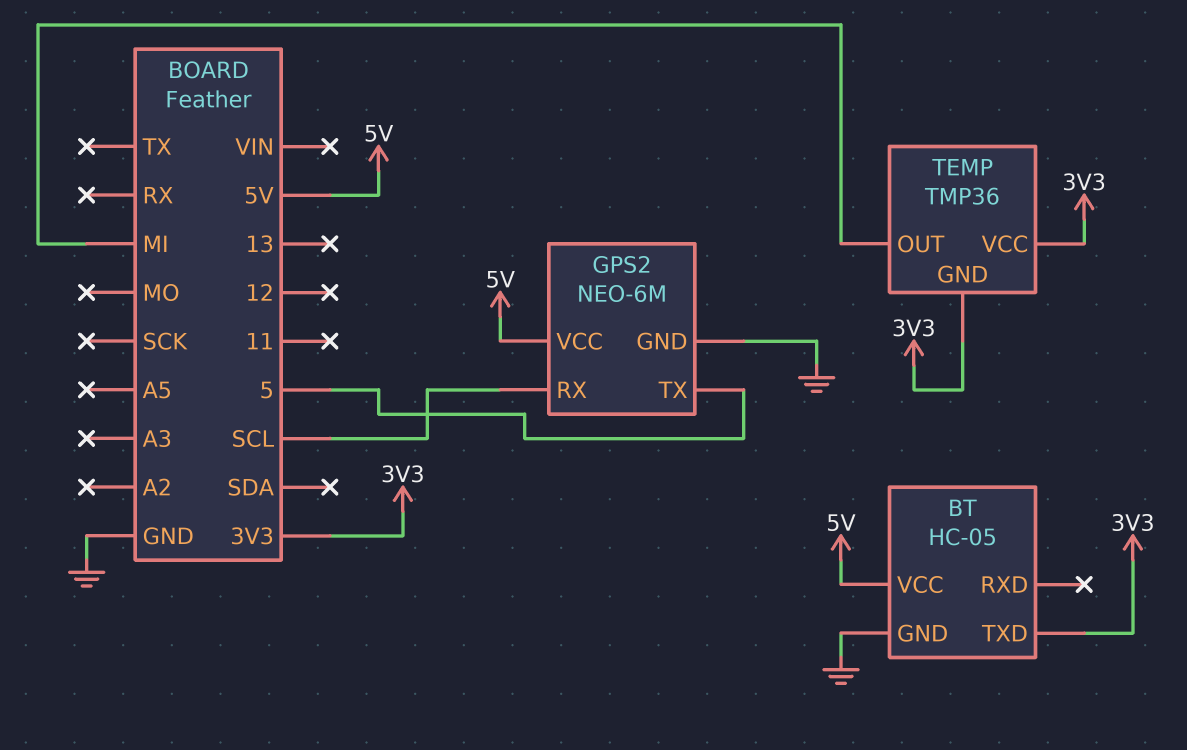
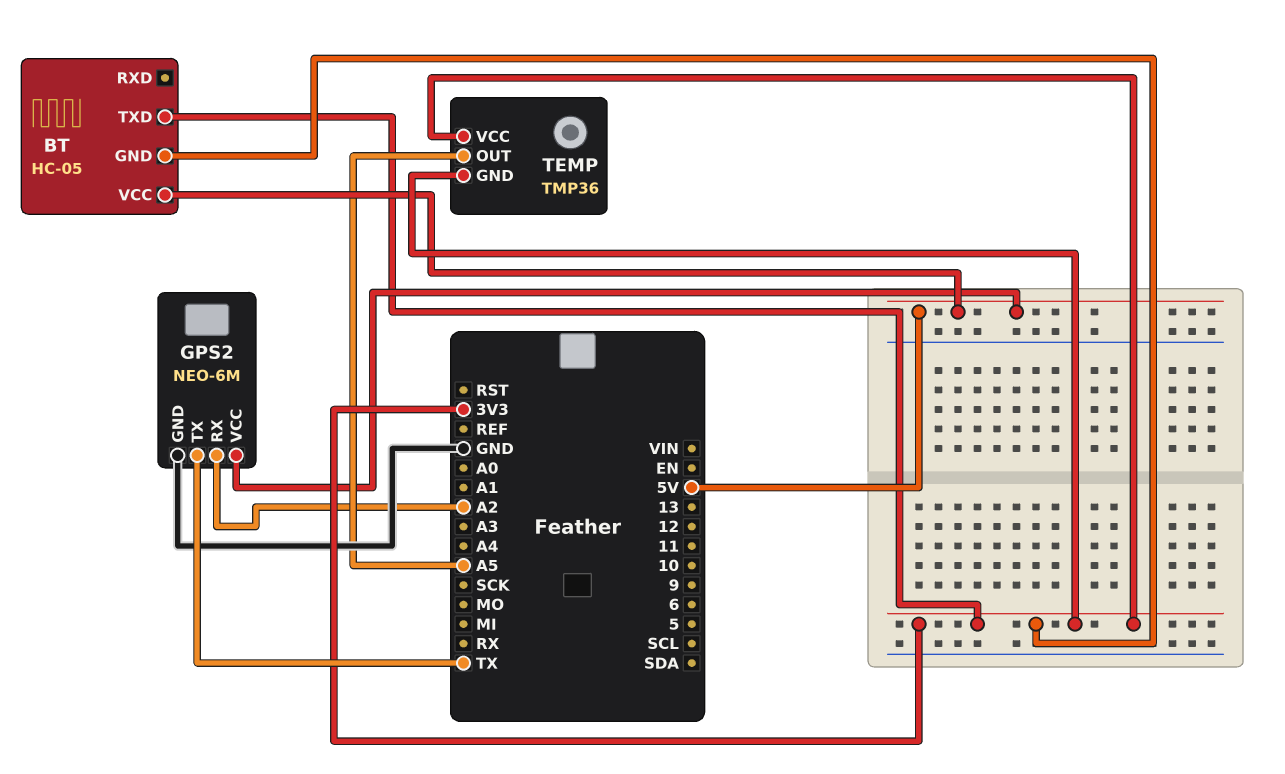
BT pin GND: GND -> 3V3
GPS2 pin RX: SCL -> A2
GPS2 pin TX: 5 -> TX
TEMP pin OUT: MI -> A5

